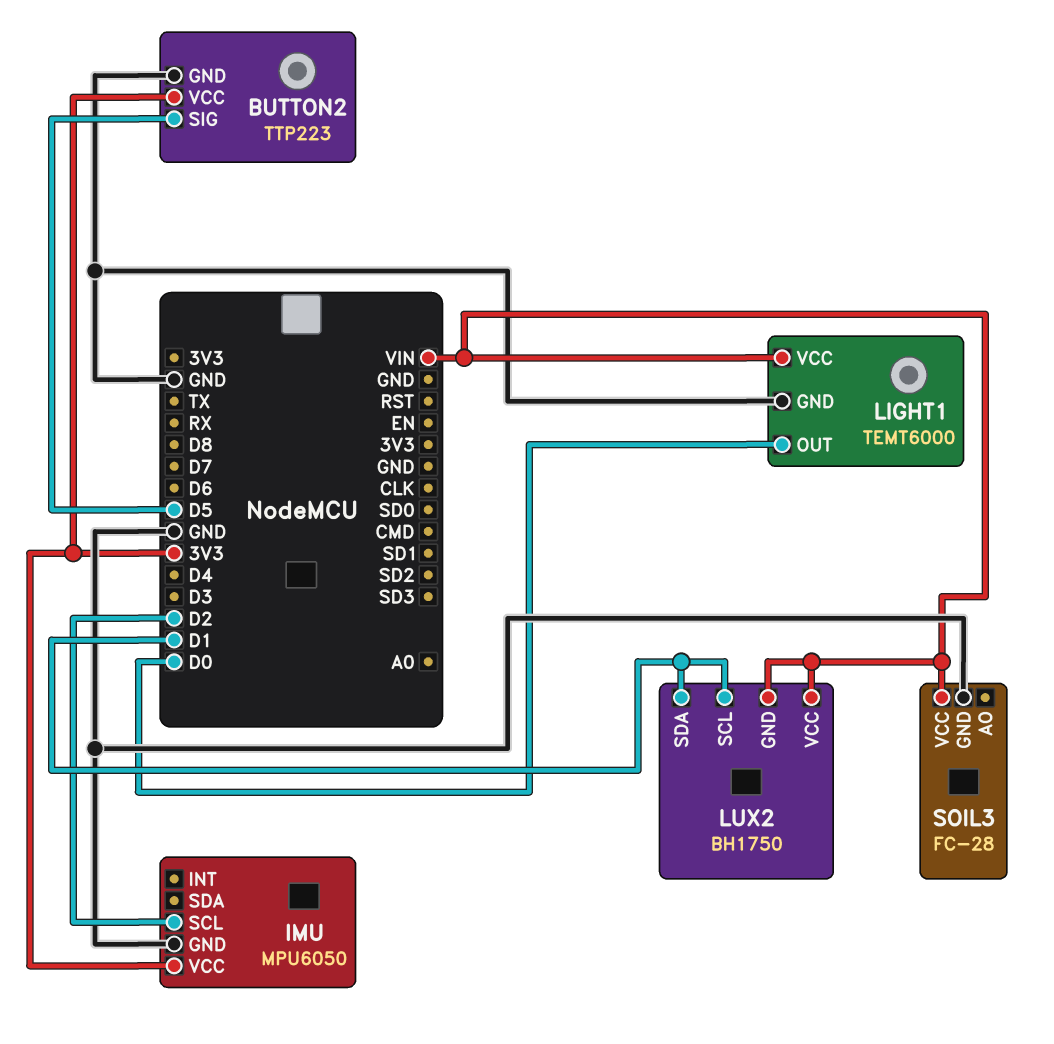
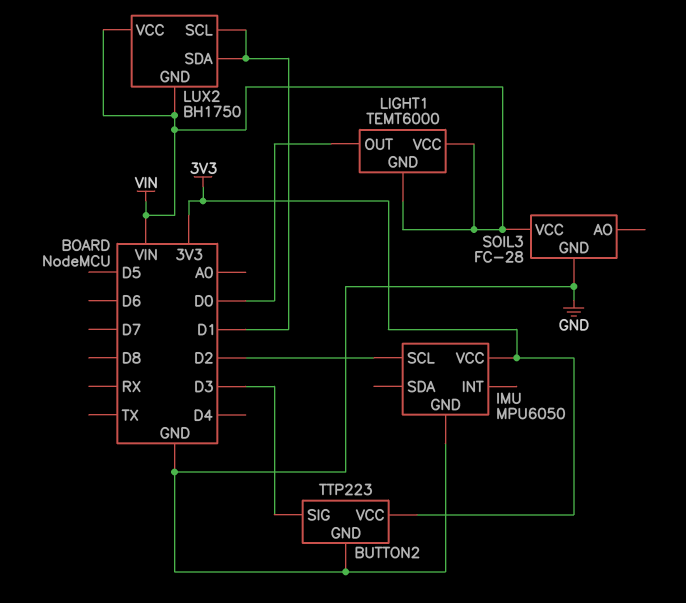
BUTTON2 pin SIG: D5 -> D3
LIGHT1 pin GND: GND -> VIN

